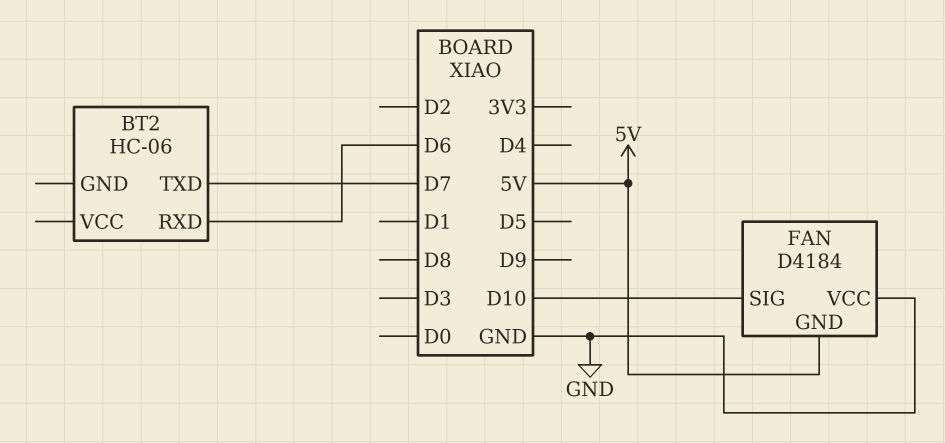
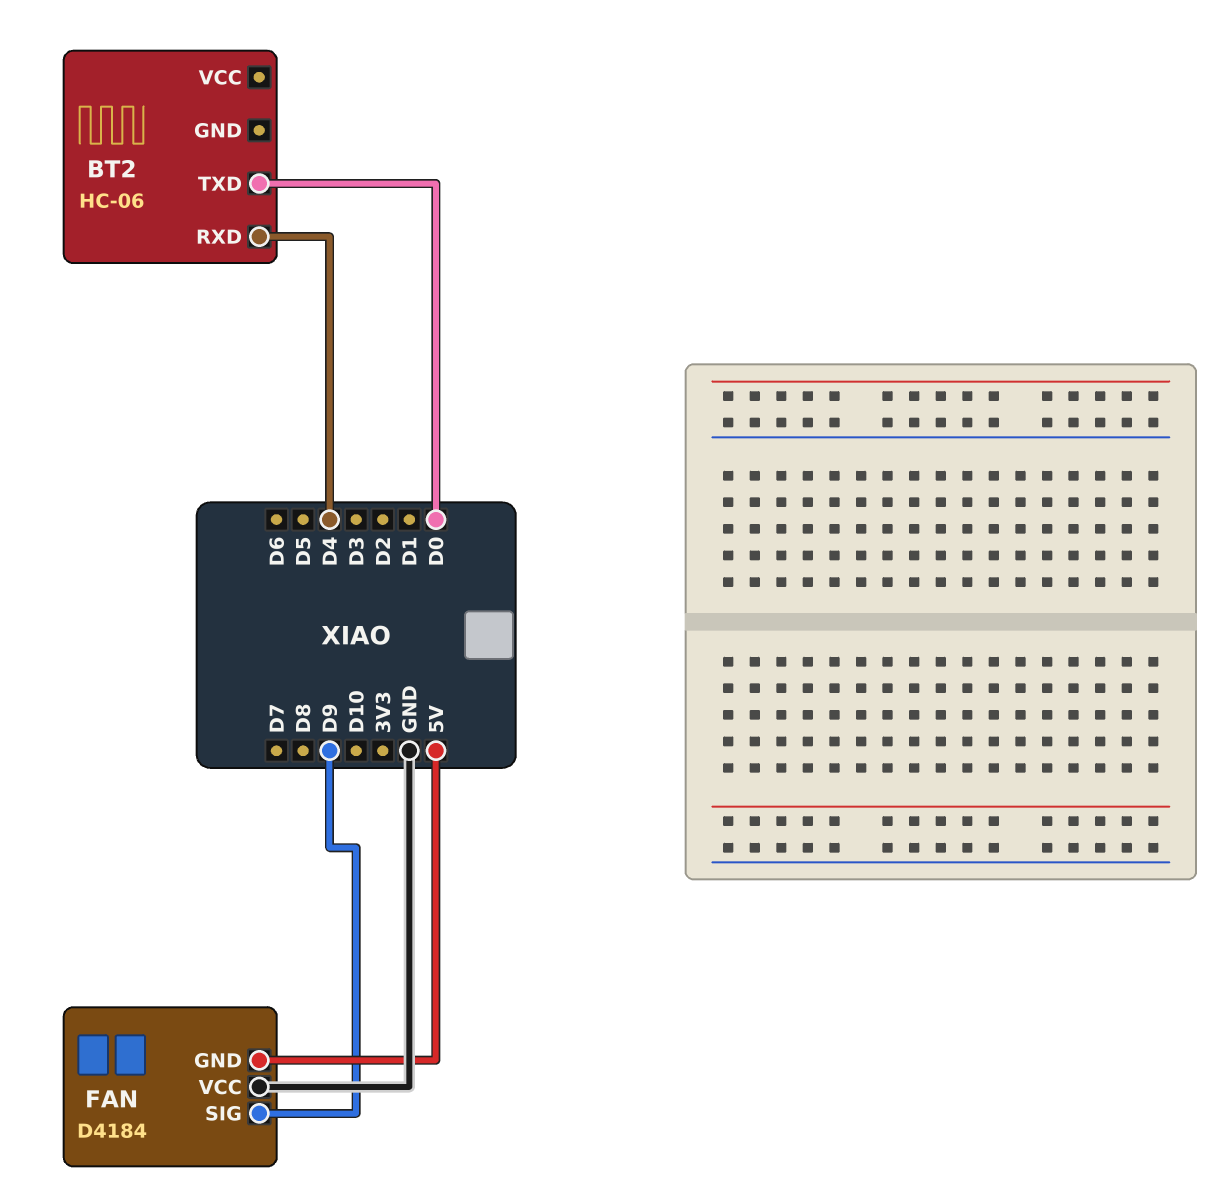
BT2 pin RXD: D6 -> D4
BT2 pin TXD: D7 -> D0
FAN pin SIG: D10 -> D9

